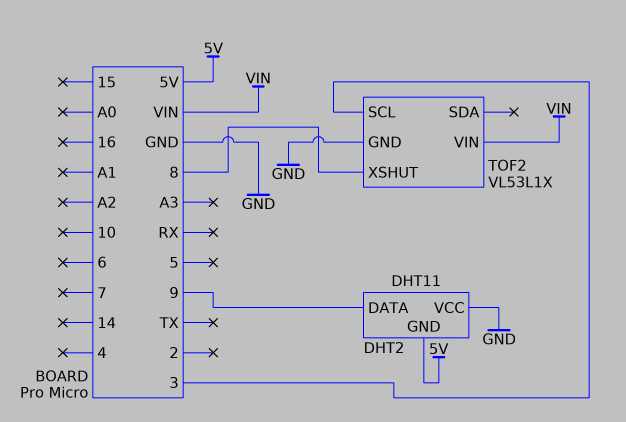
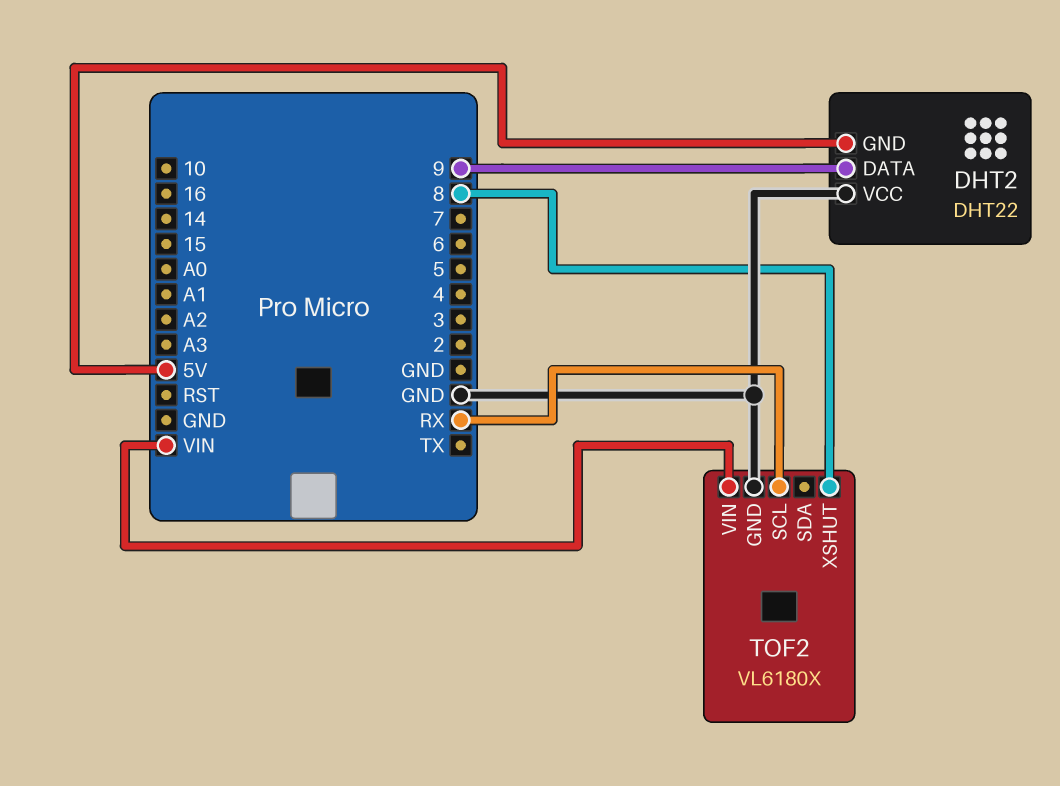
DHT2: DHT11 -> DHT22
TOF2: VL53L1X -> VL6180X
TOF2 pin SCL: 3 -> RX

